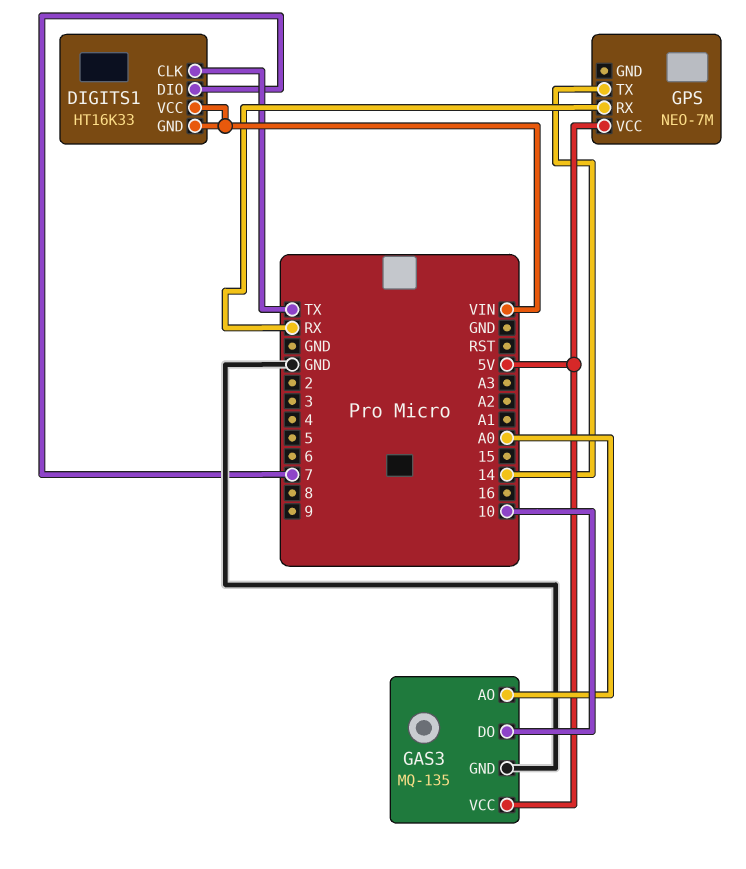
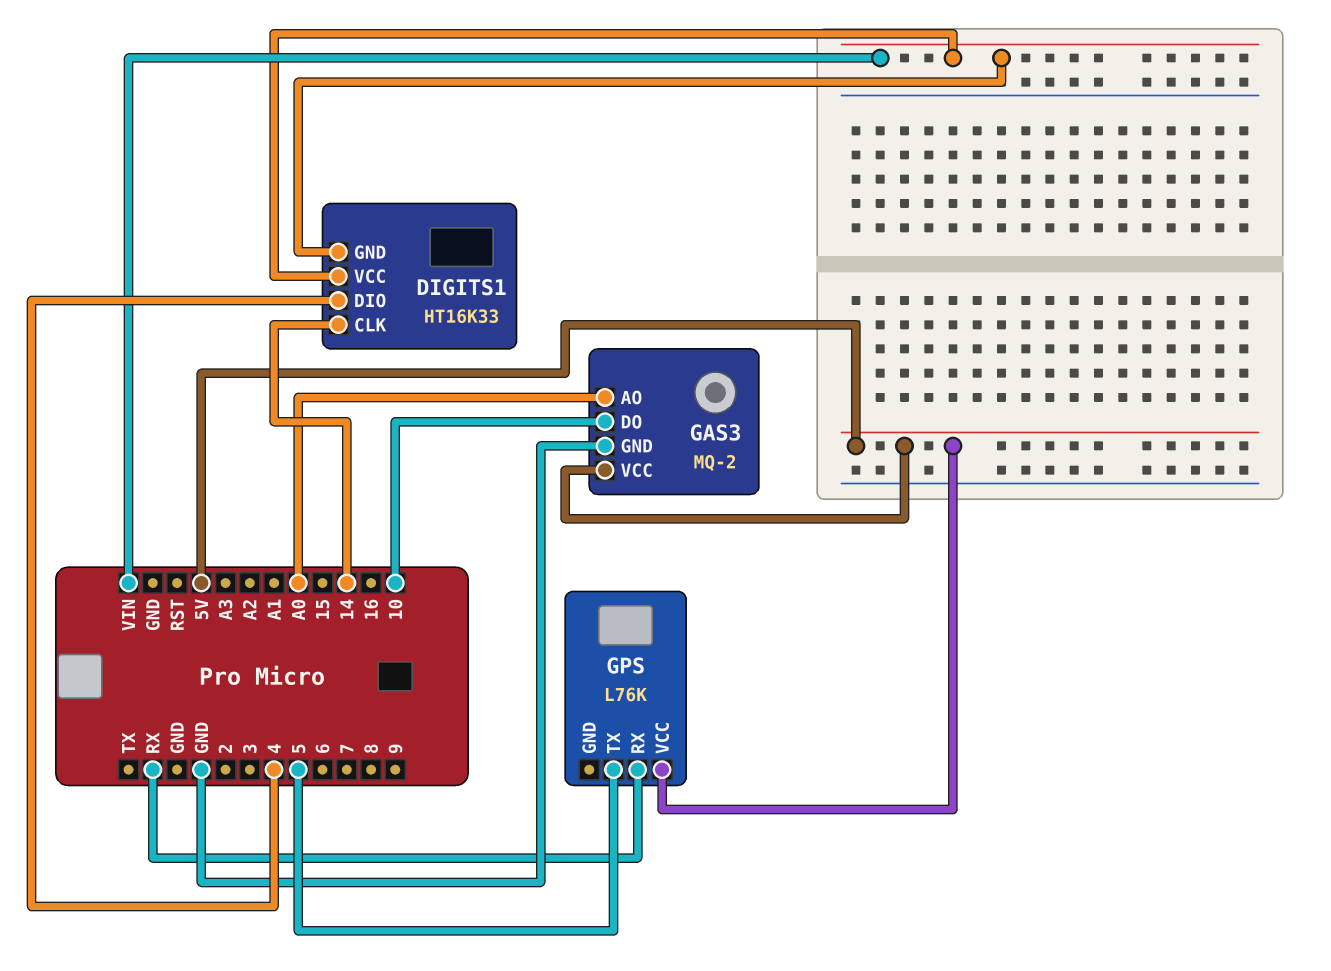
DIGITS1 pin CLK: TX -> 14
DIGITS1 pin DIO: 7 -> 4
GAS3: MQ-135 -> MQ-2
GPS: NEO-7M -> L76K
GPS pin TX: 14 -> 5

